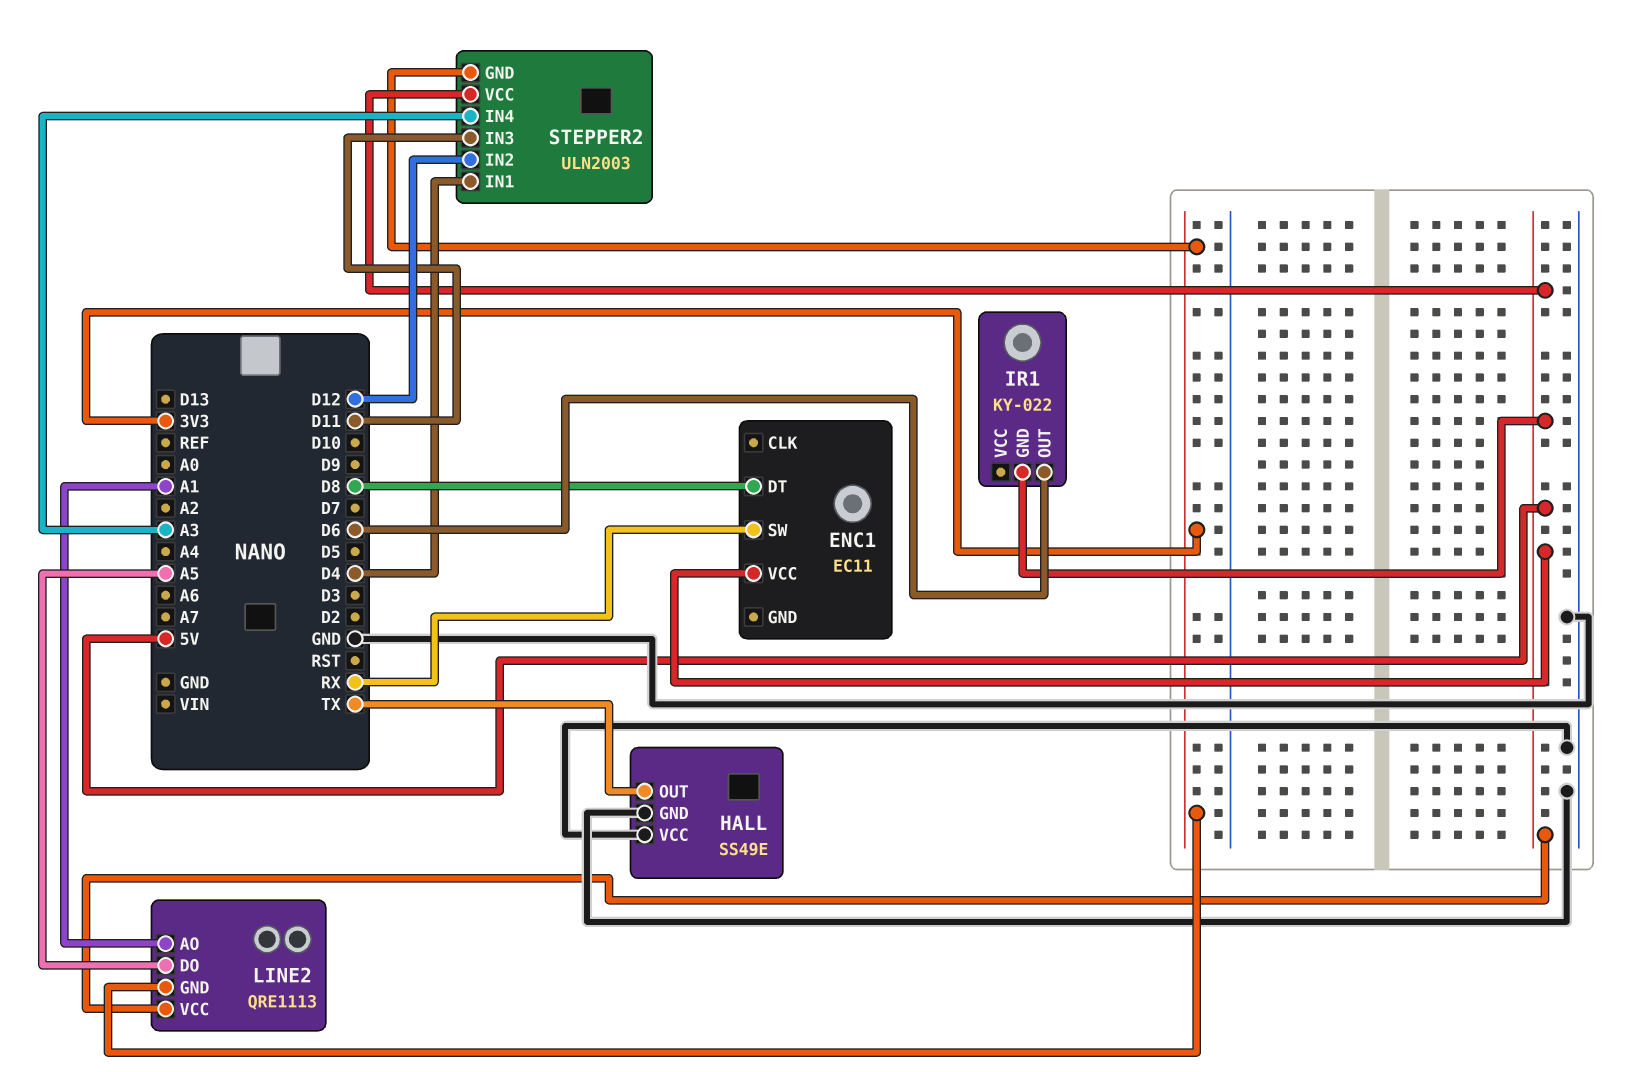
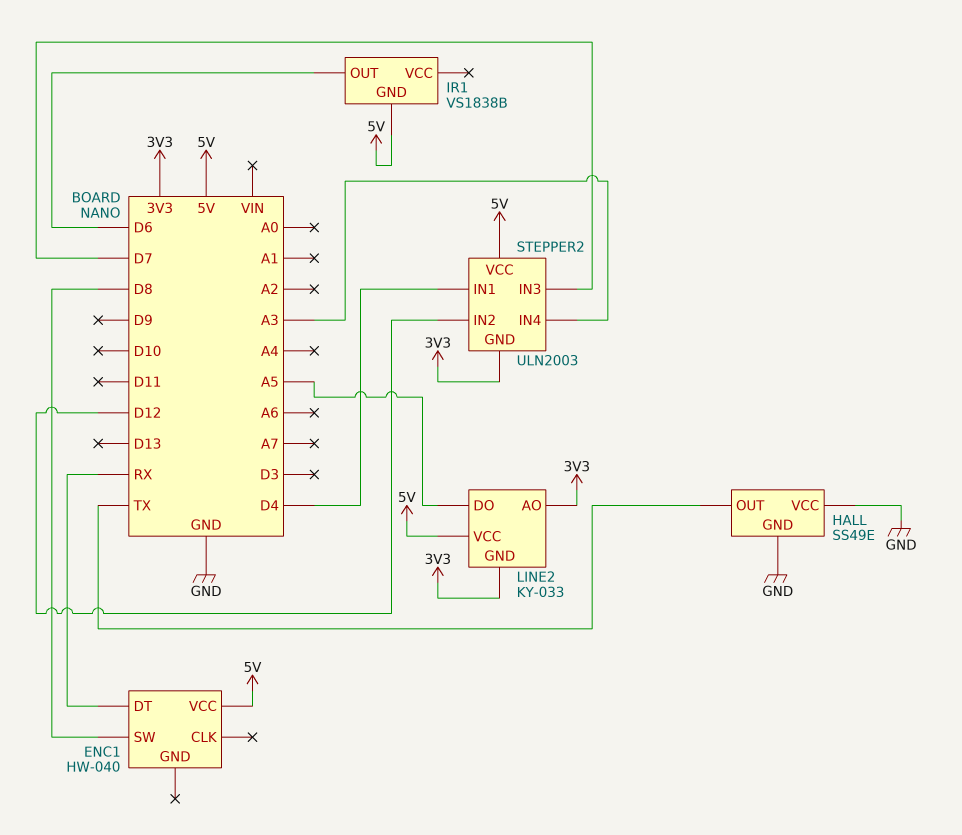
ENC1: EC11 -> HW-040
ENC1 pin DT: D8 -> RX
ENC1 pin SW: RX -> D8
IR1: KY-022 -> VS1838B
LINE2: QRE1113 -> KY-033
LINE2 pin AO: A1 -> 3V3
STEPPER2 pin IN3: D11 -> D7

